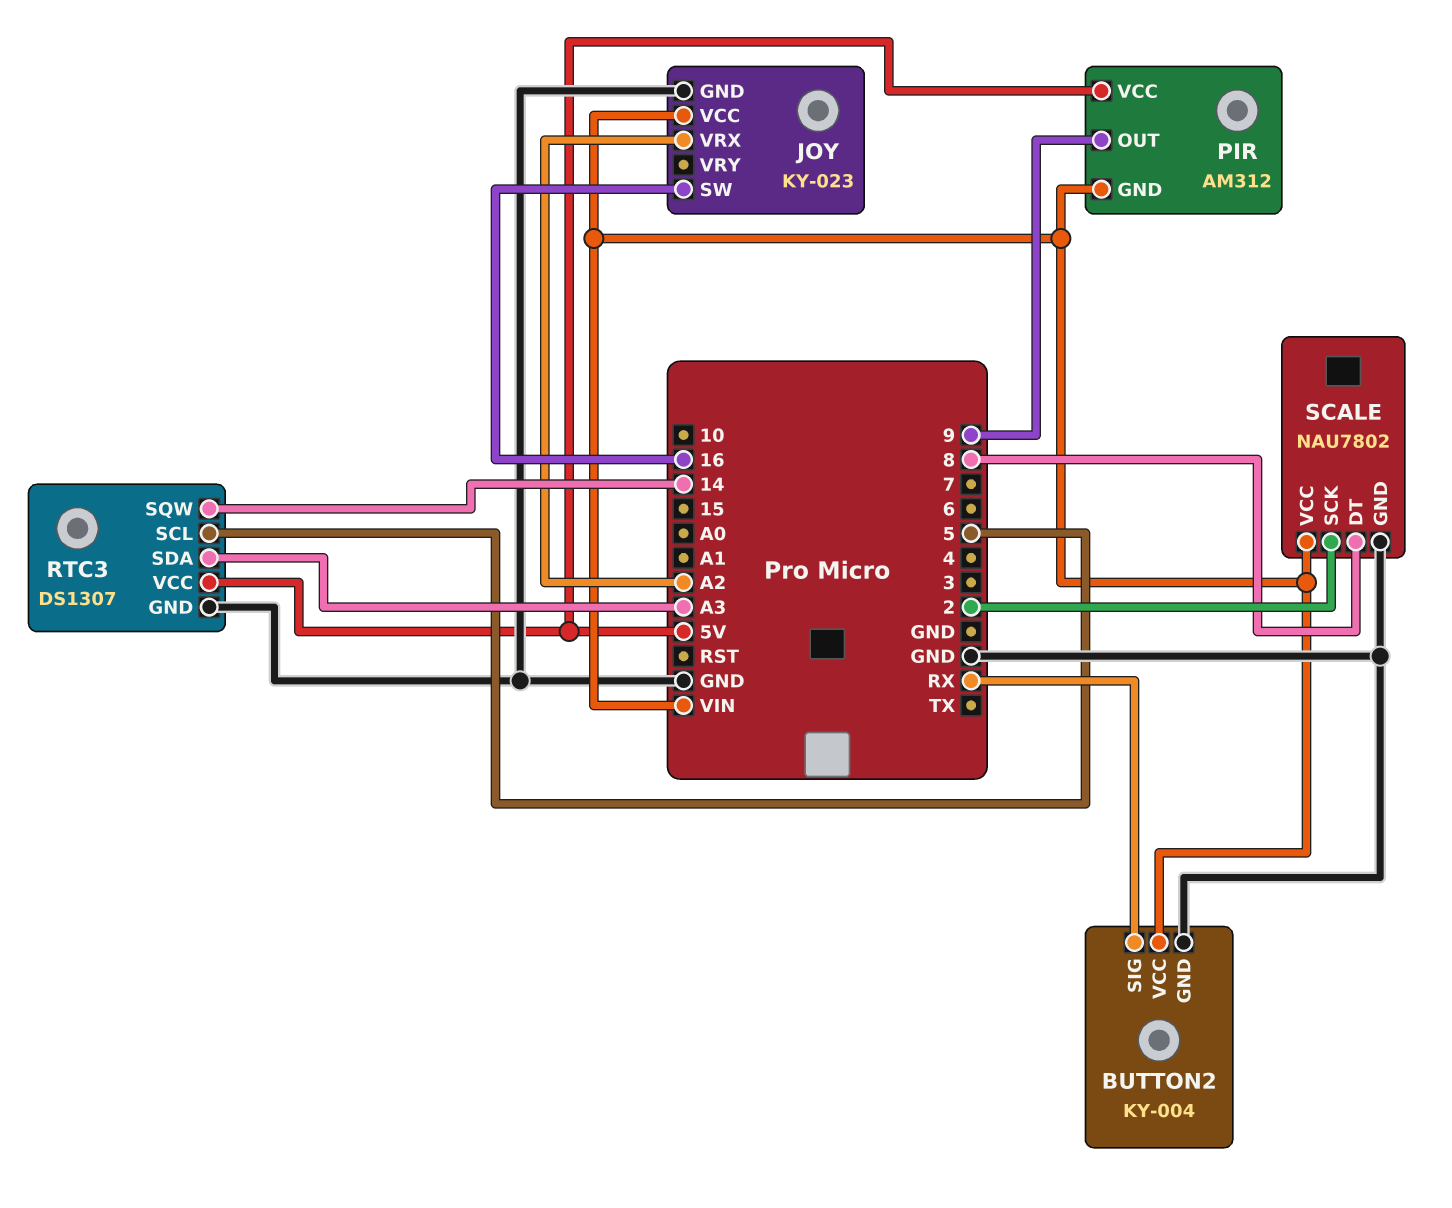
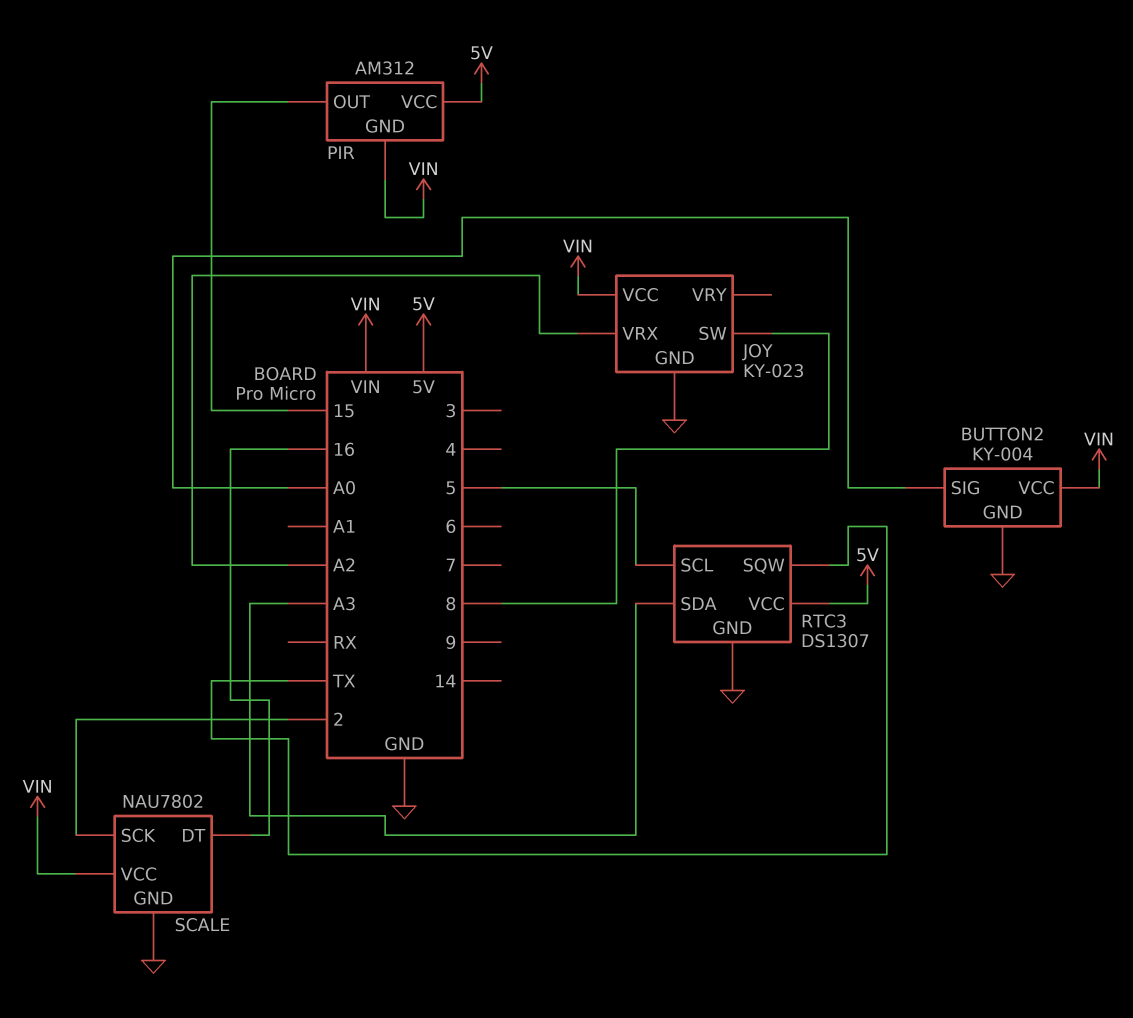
BUTTON2 pin SIG: RX -> A0
JOY pin SW: 16 -> 8
PIR pin OUT: 9 -> 15
RTC3 pin SQW: 14 -> TX
SCALE pin DT: 8 -> 16

